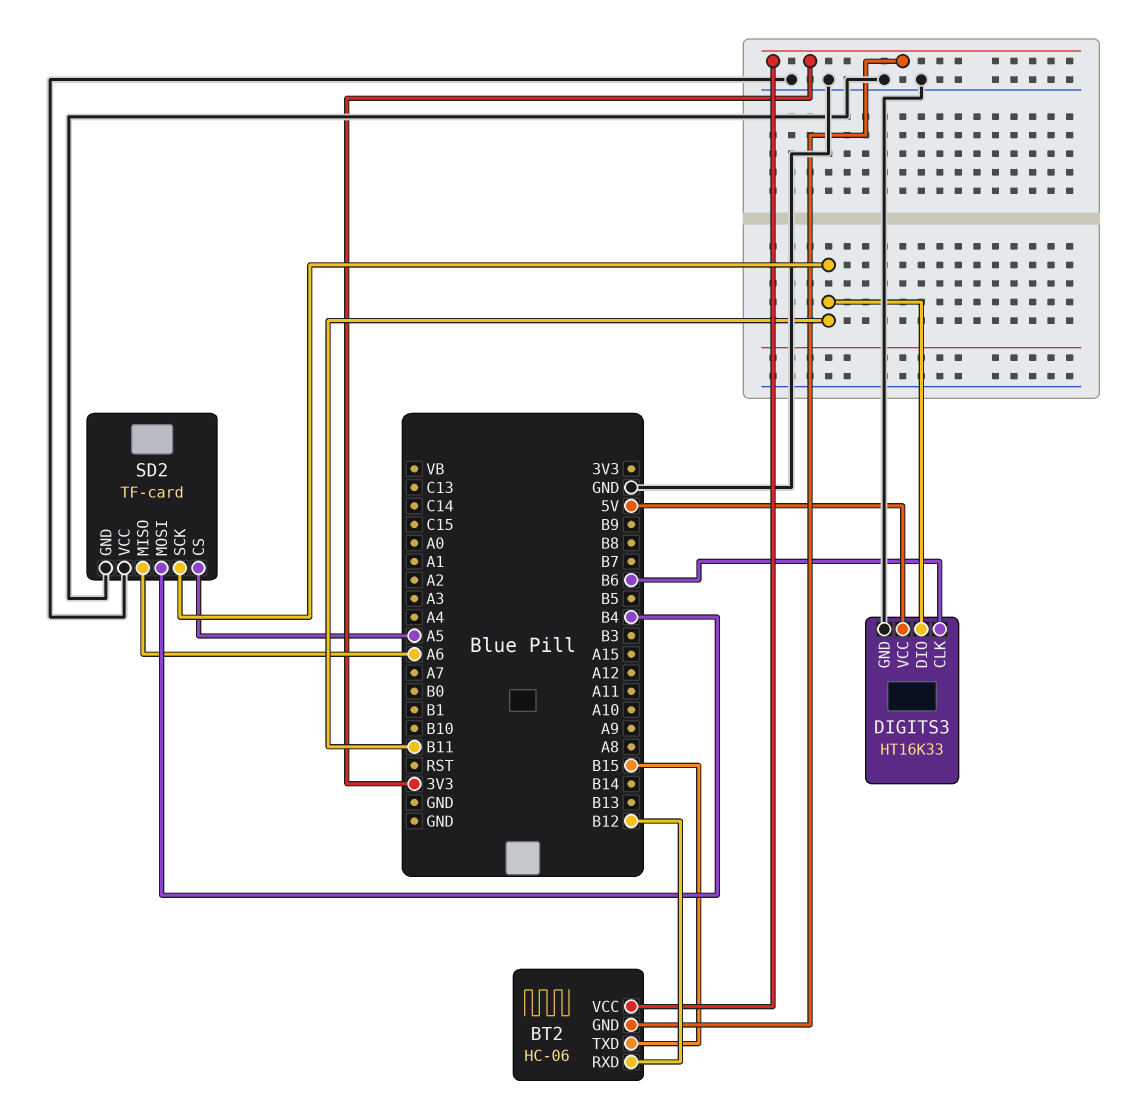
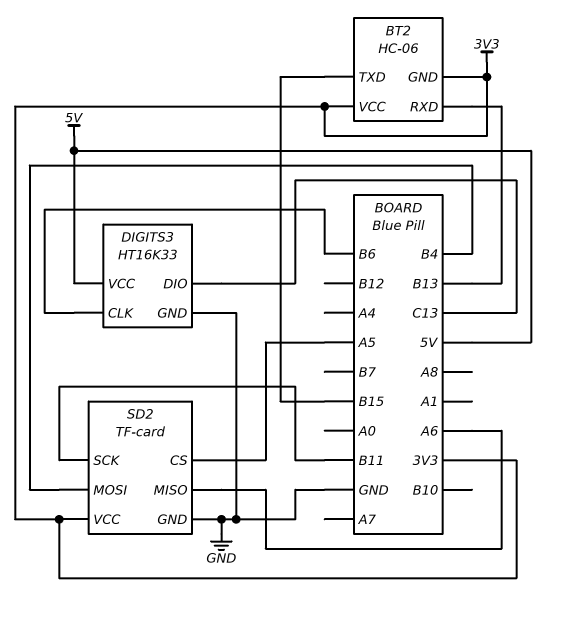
BT2 pin RXD: B12 -> B13
DIGITS3 pin DIO: B11 -> C13
SD2 pin VCC: GND -> 3V3

